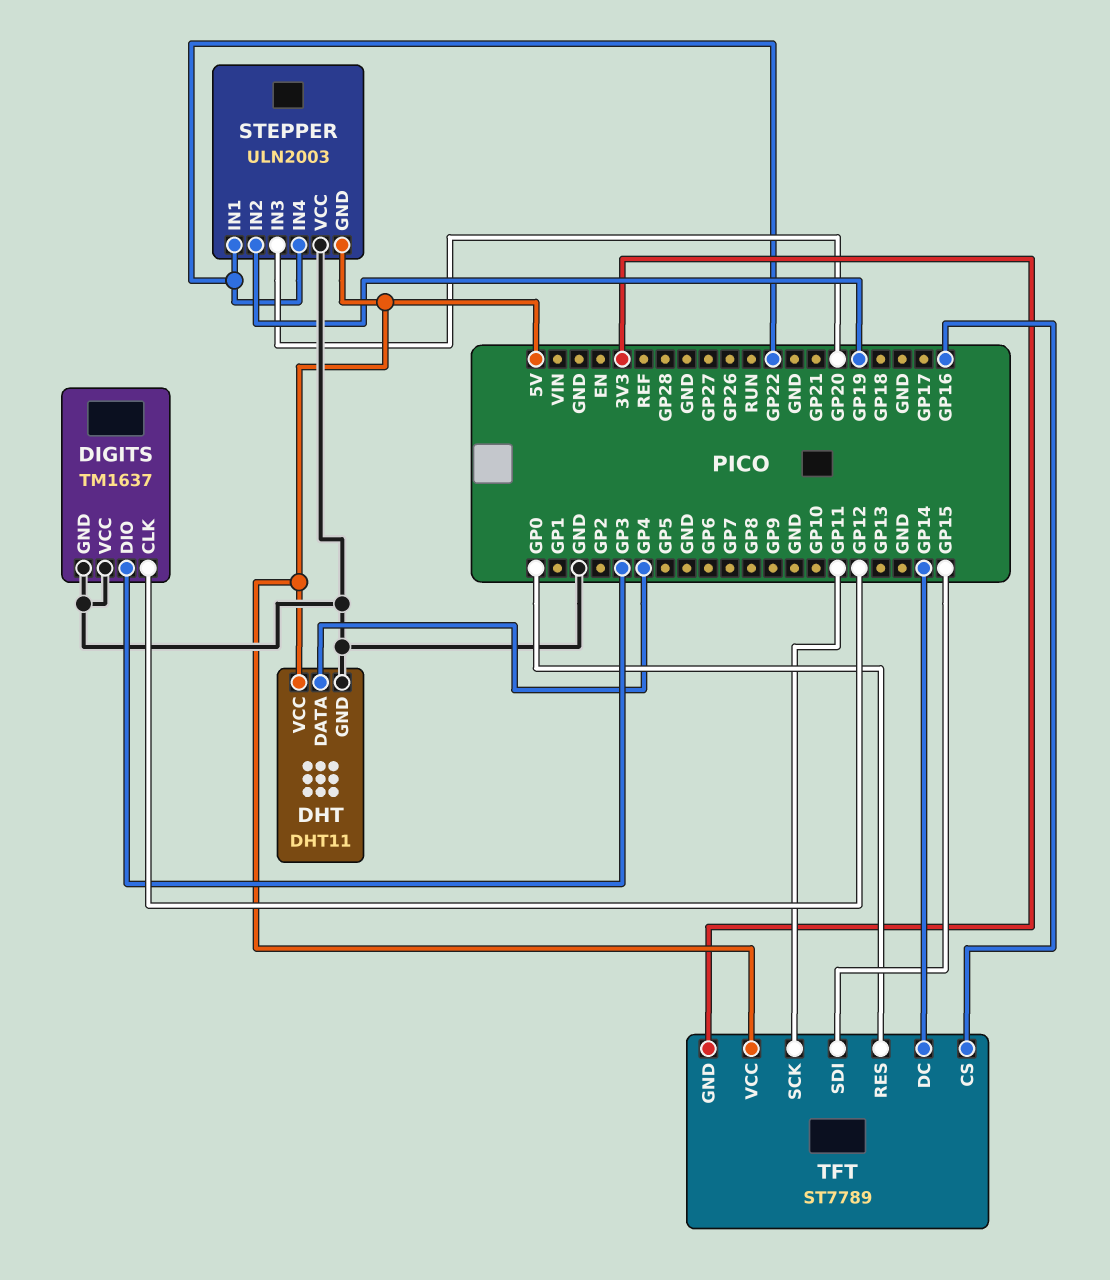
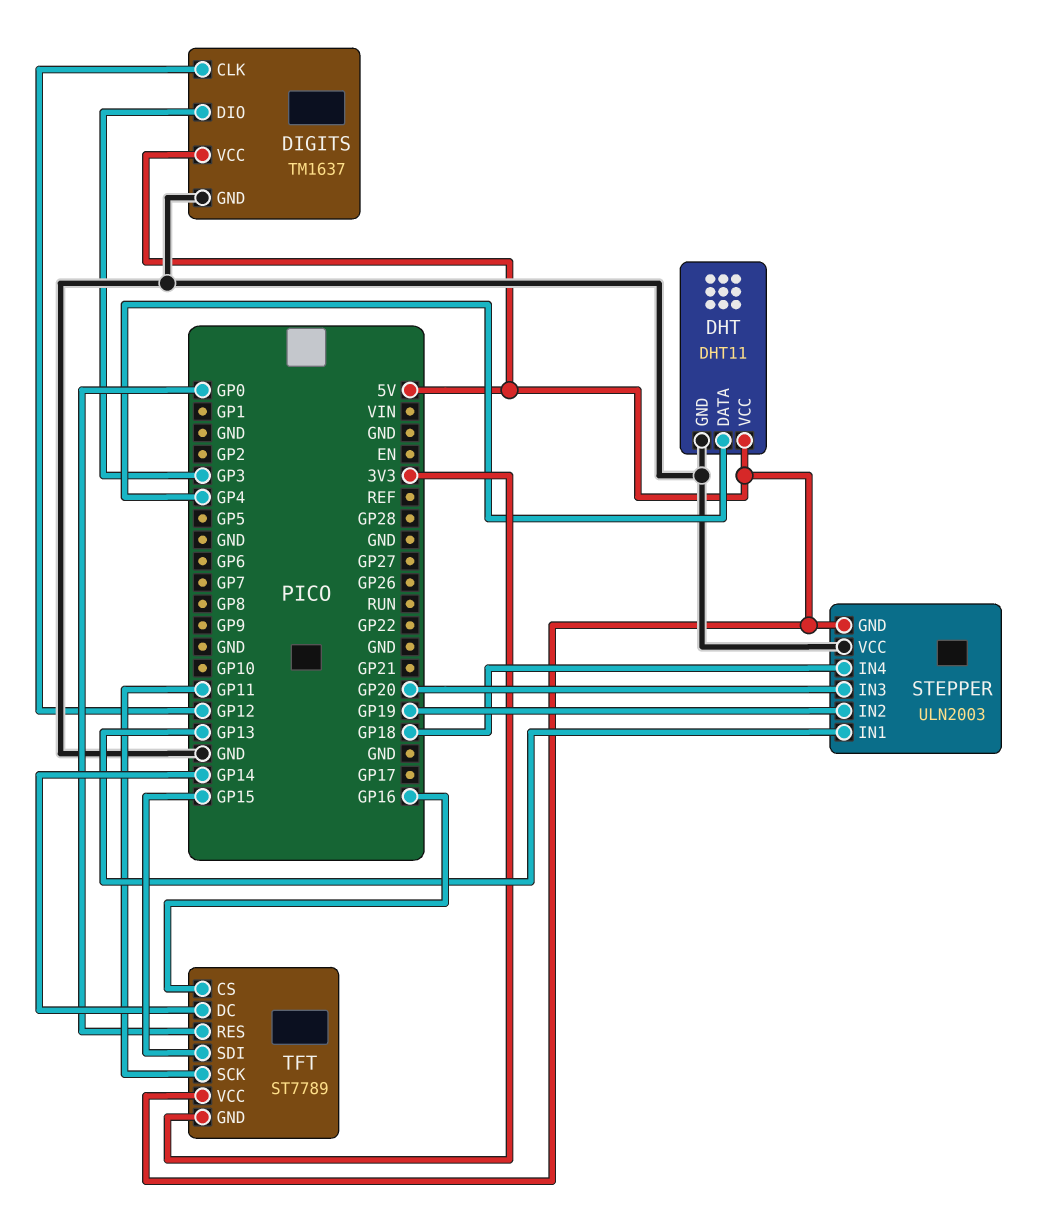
DIGITS pin VCC: GND -> 5V
STEPPER pin IN1: GP22 -> GP13
STEPPER pin IN4: GP22 -> GP18

